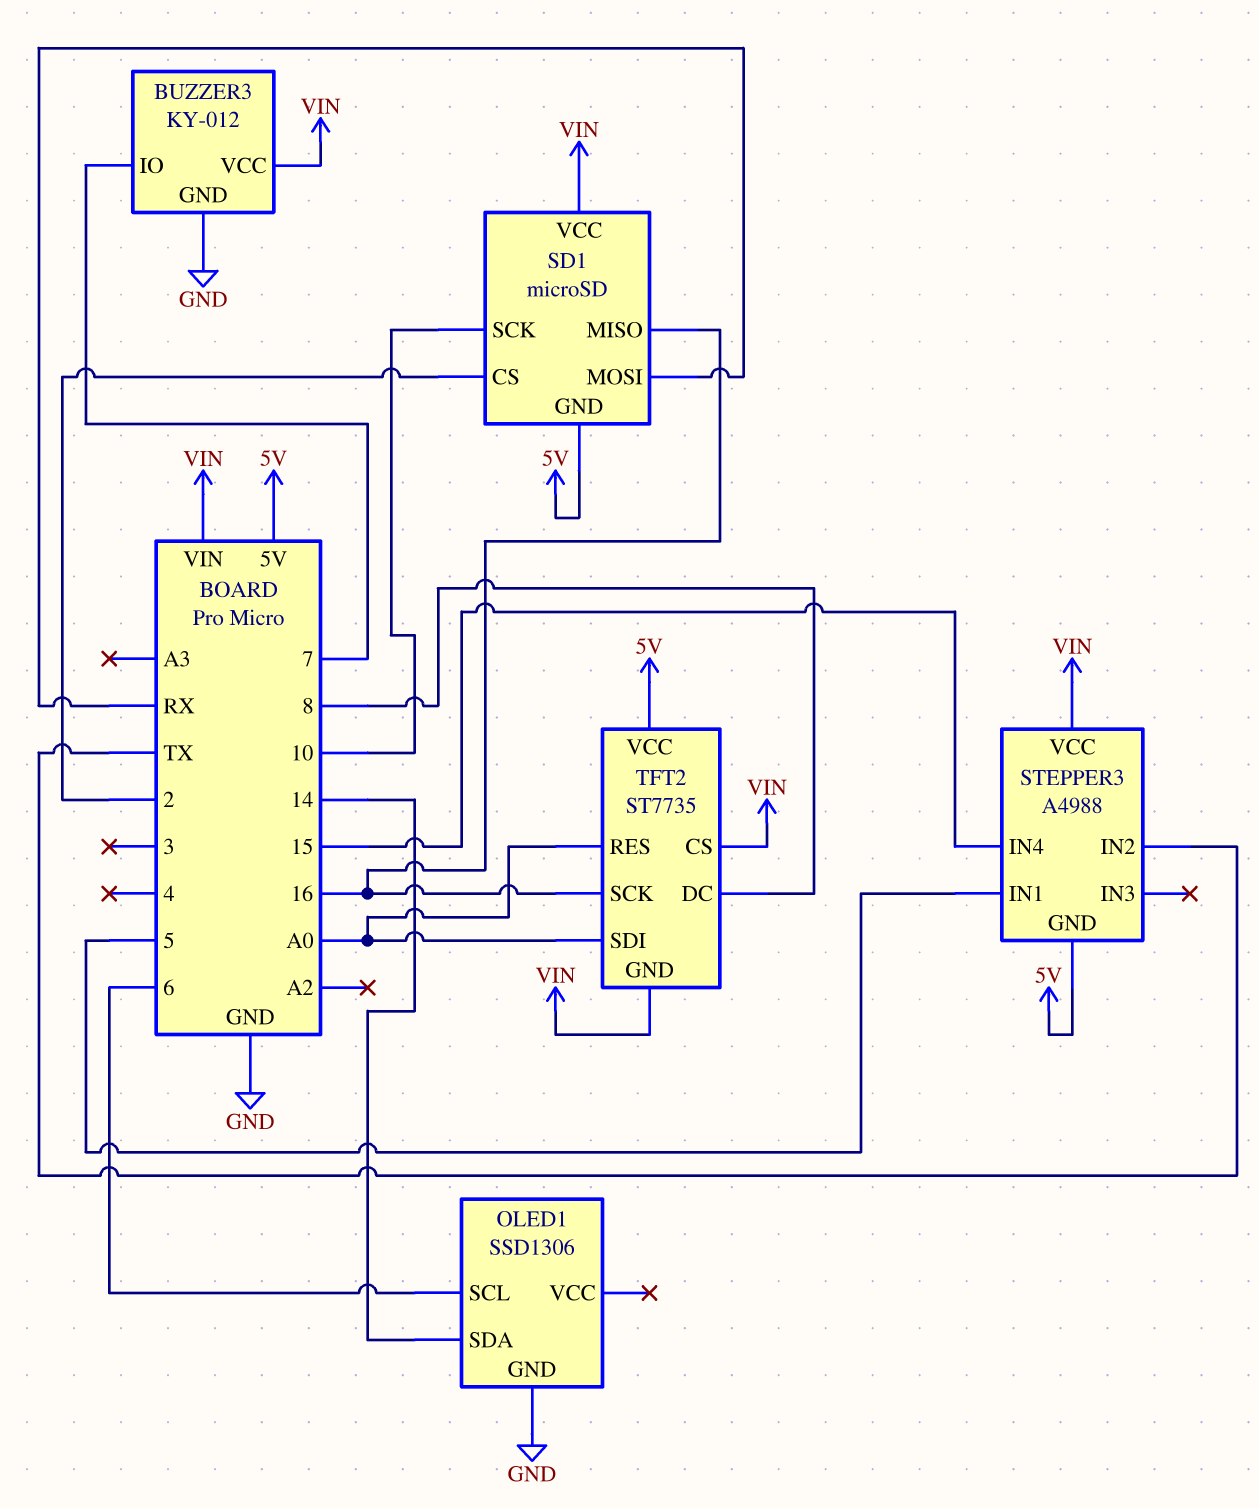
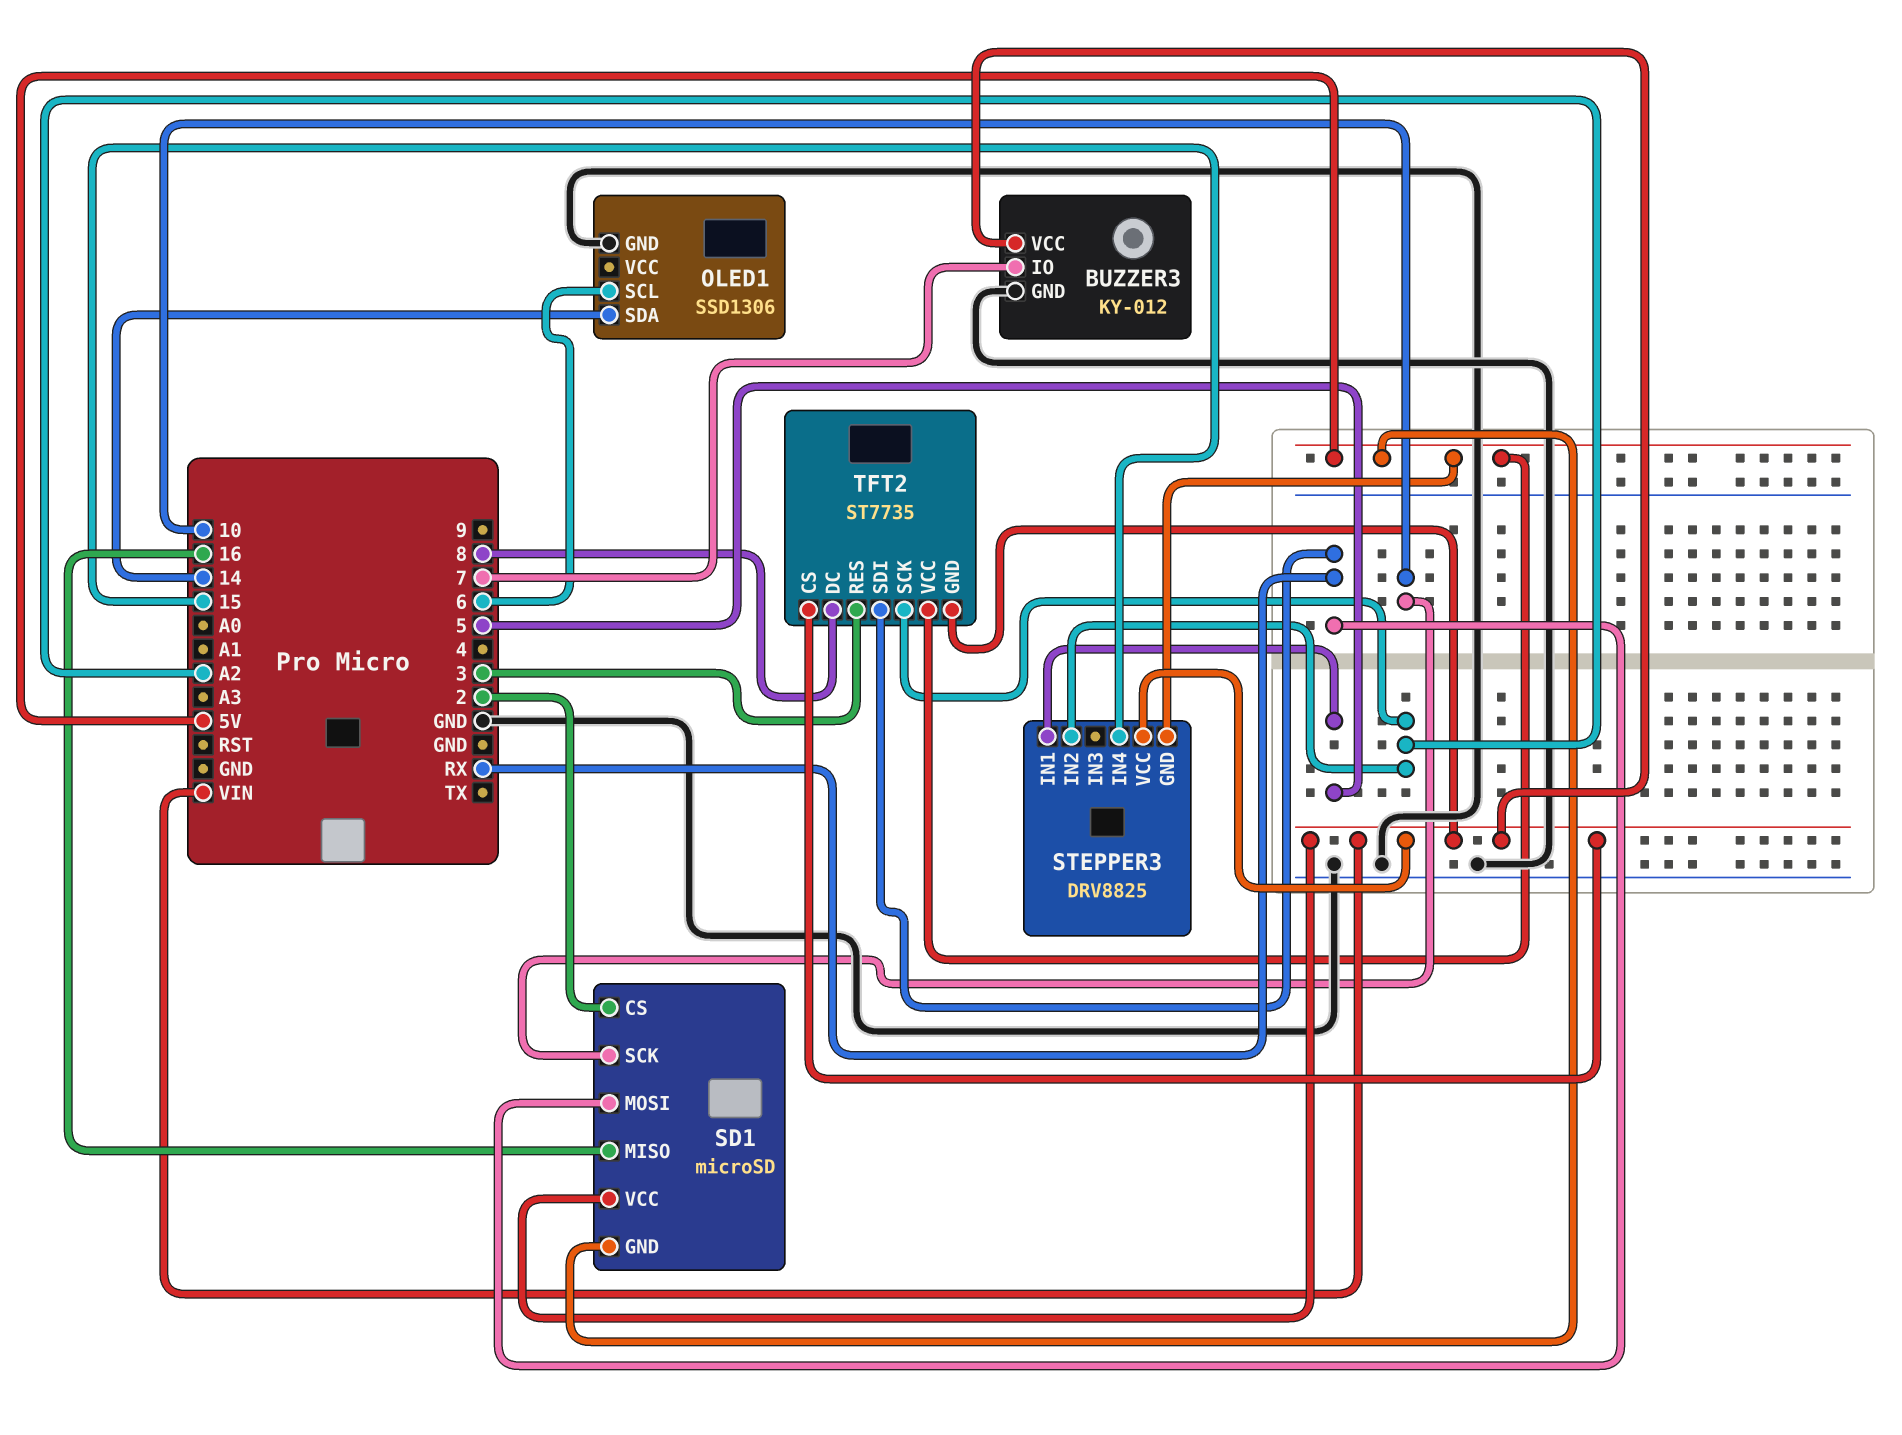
STEPPER3: A4988 -> DRV8825
STEPPER3 pin IN2: TX -> A2
TFT2 pin RES: A0 -> 3
TFT2 pin SCK: 16 -> A2
TFT2 pin SDI: A0 -> RX

